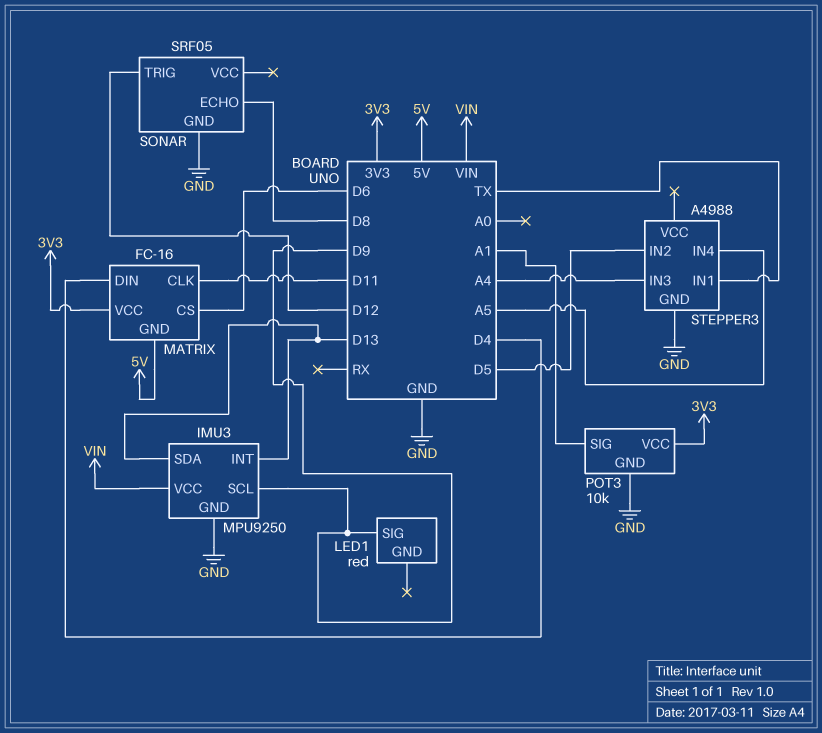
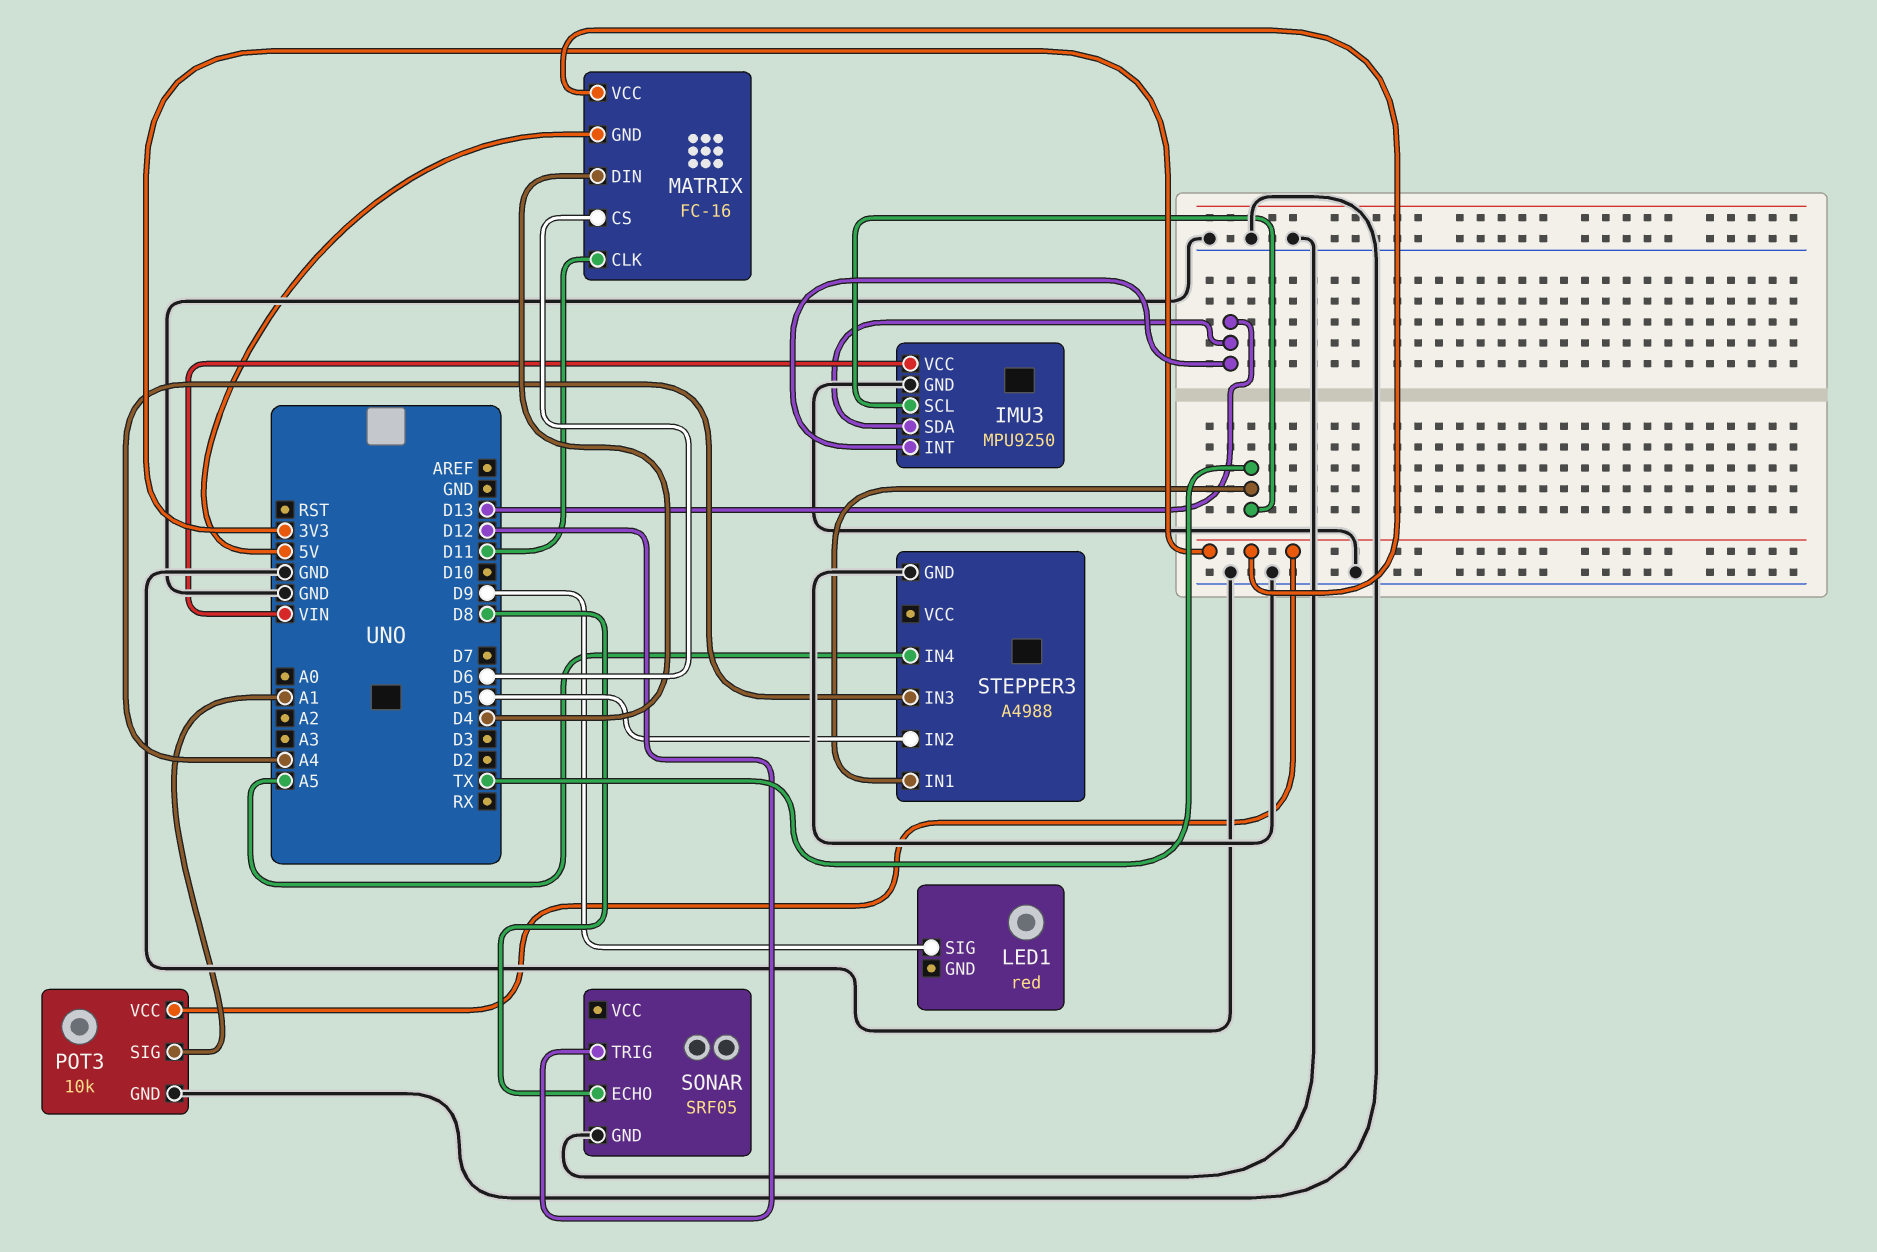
IMU3 pin SCL: D9 -> TX

